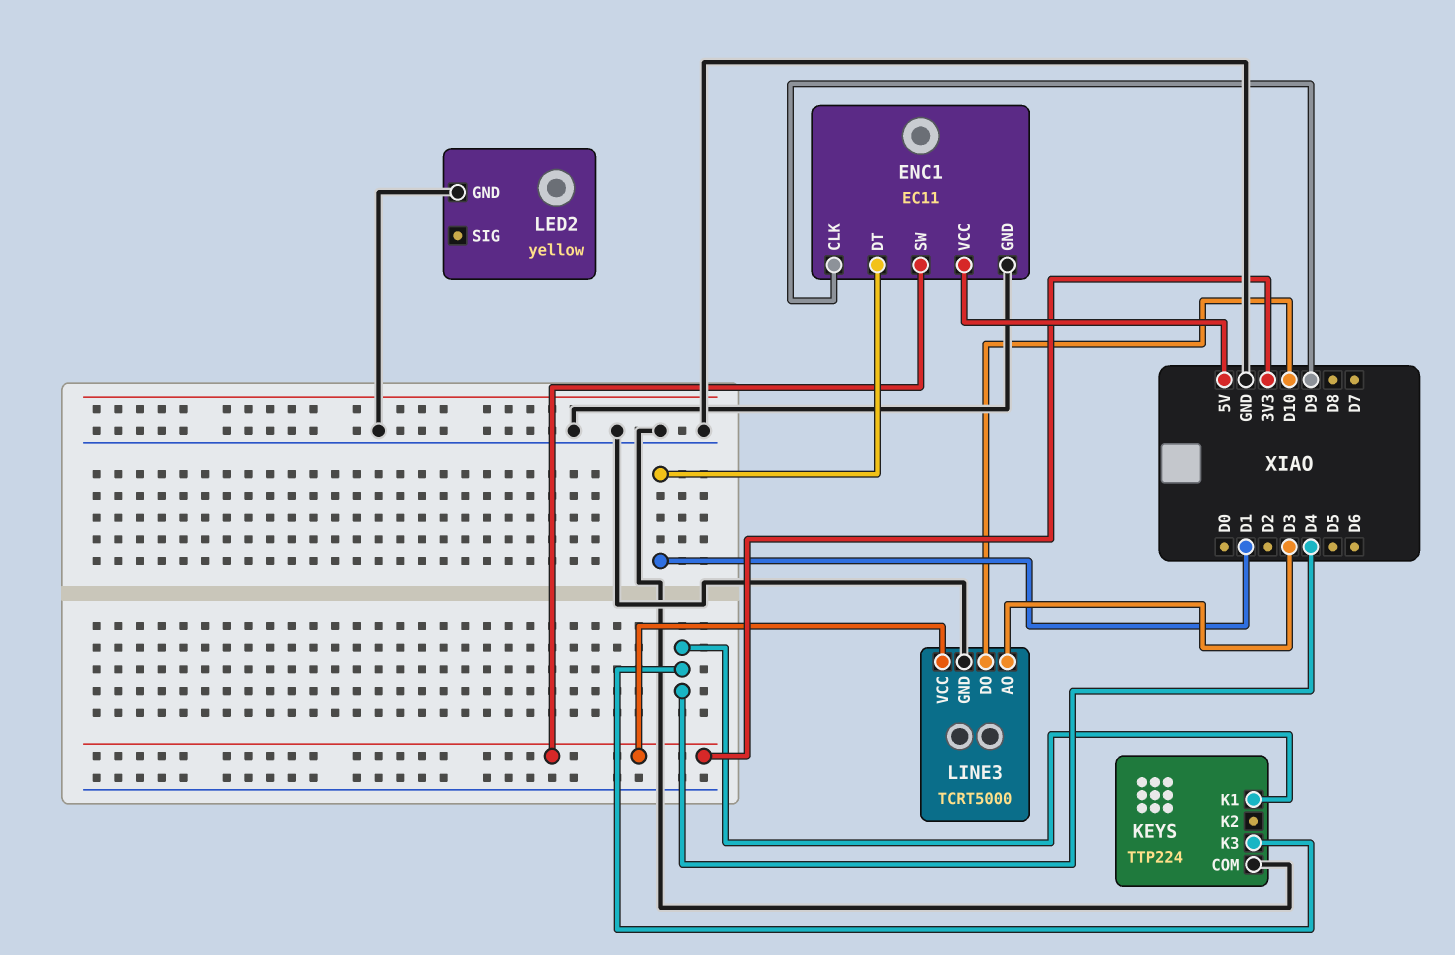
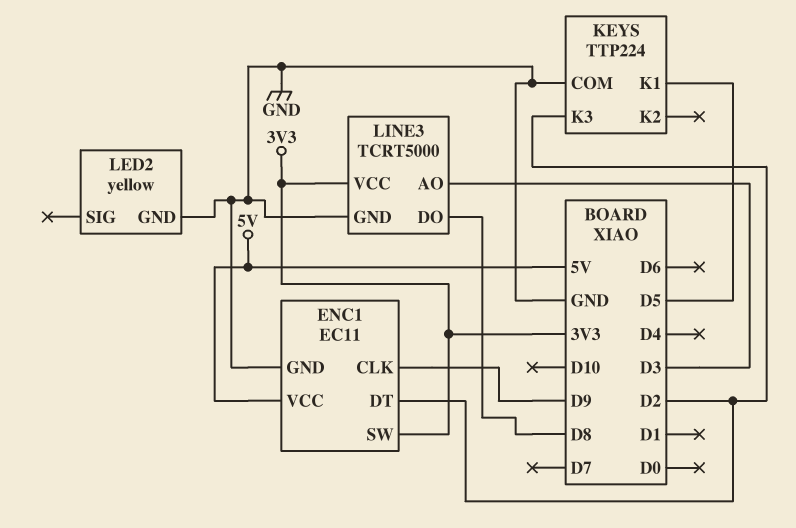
ENC1 pin DT: D1 -> D2
KEYS pin K1: D4 -> D5
KEYS pin K3: D4 -> D2
LINE3 pin DO: D10 -> D8

